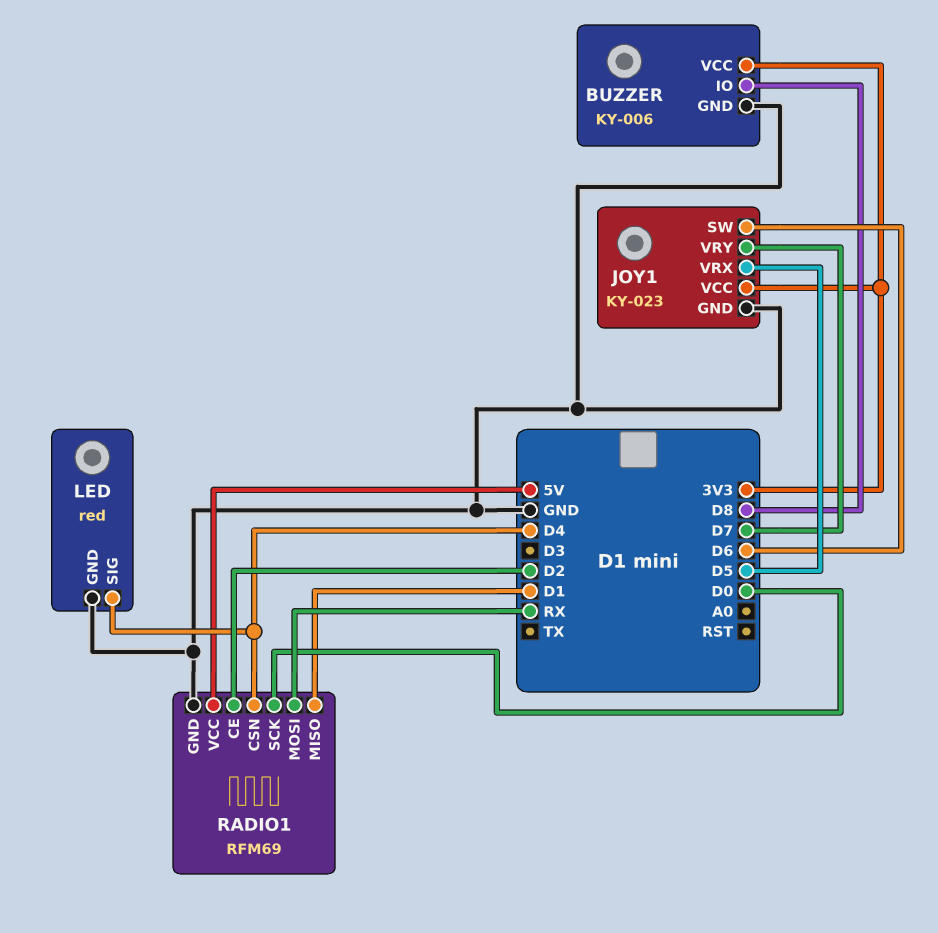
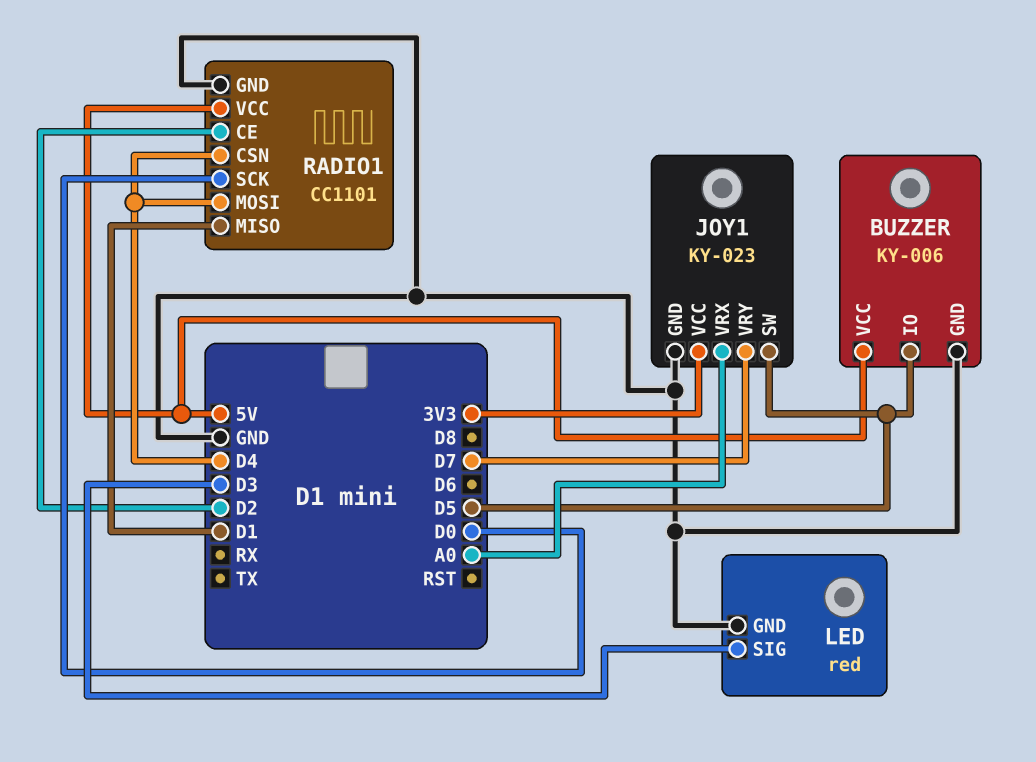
BUZZER pin IO: D8 -> D5
BUZZER pin VCC: 3V3 -> 5V
JOY1 pin SW: D6 -> D5
JOY1 pin VRX: D5 -> A0
LED pin SIG: D4 -> D3
RADIO1: RFM69 -> CC1101
RADIO1 pin MOSI: RX -> D4

